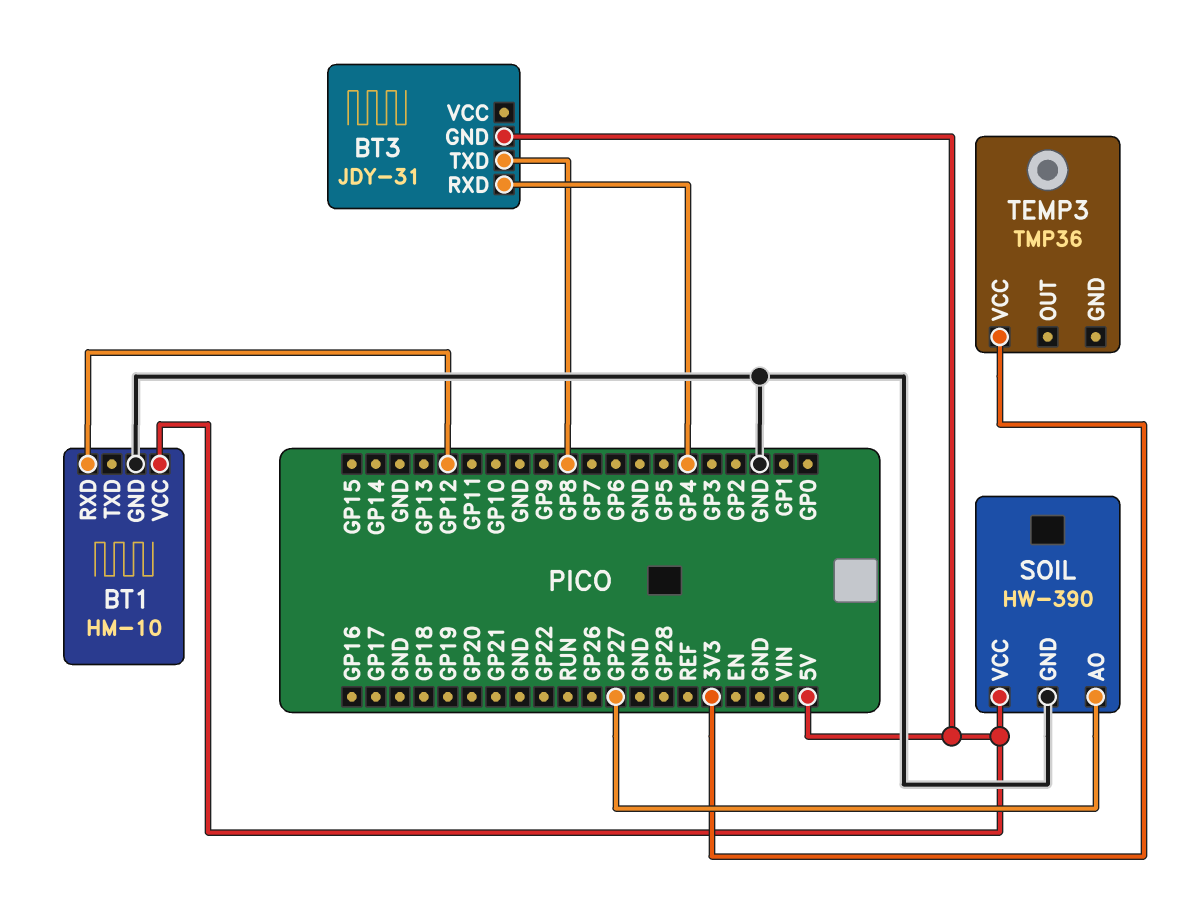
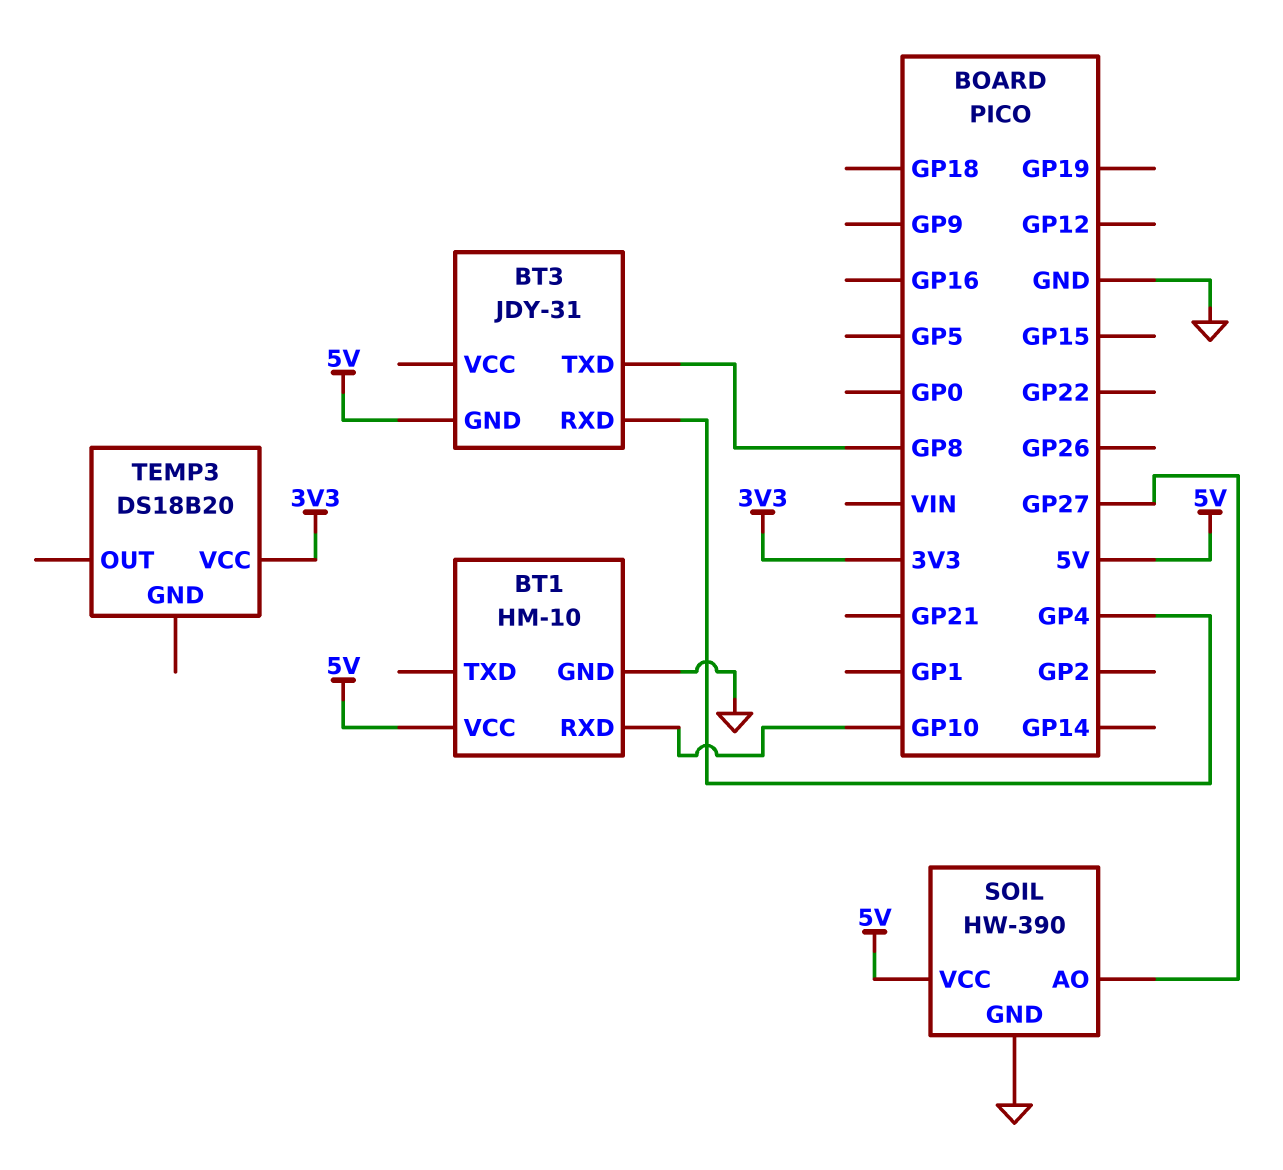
BT1 pin RXD: GP12 -> GP10
TEMP3: TMP36 -> DS18B20

